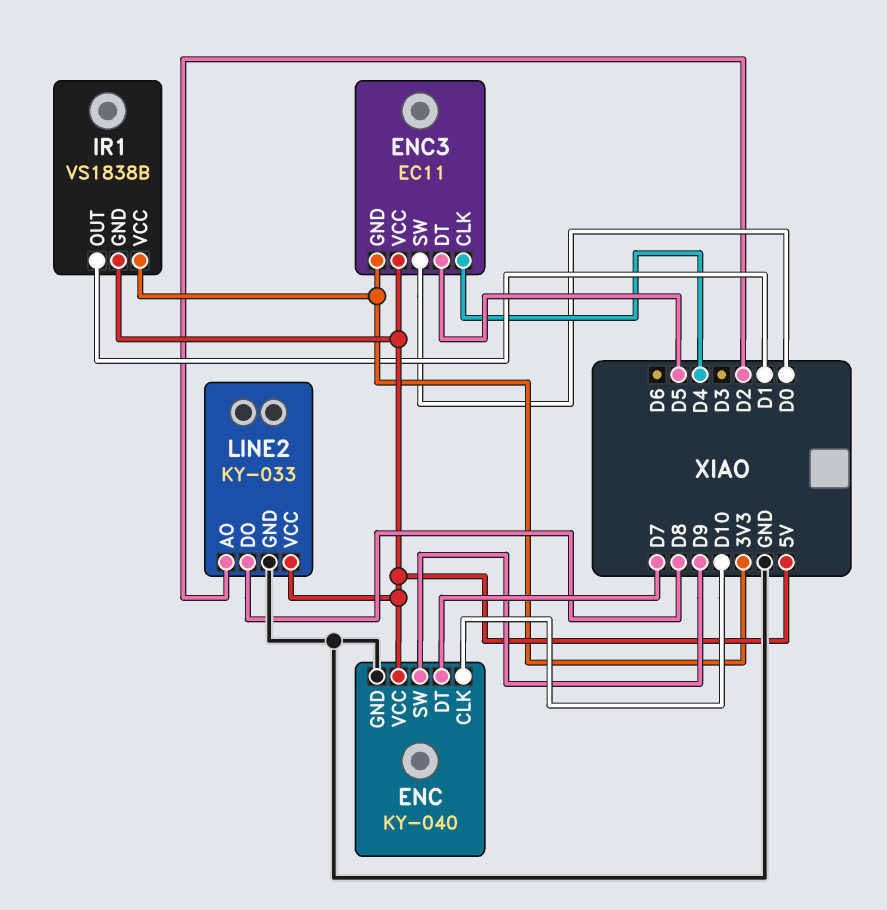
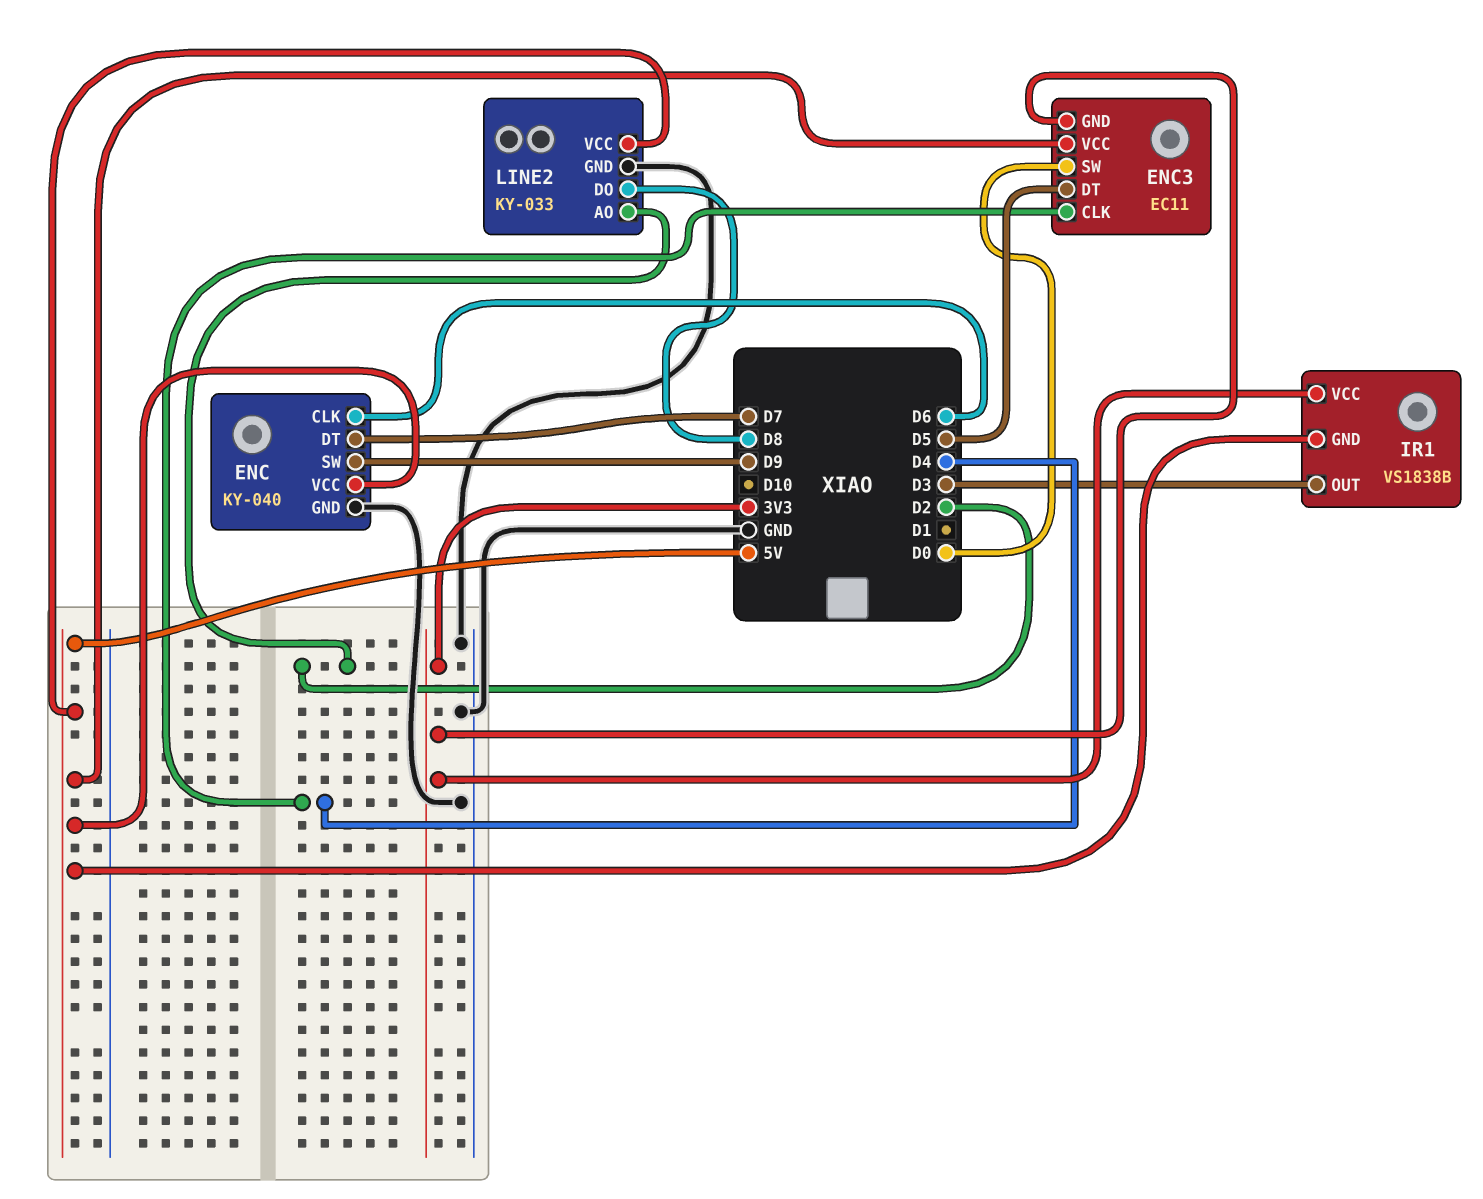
ENC pin CLK: D10 -> D6
IR1 pin OUT: D1 -> D3

